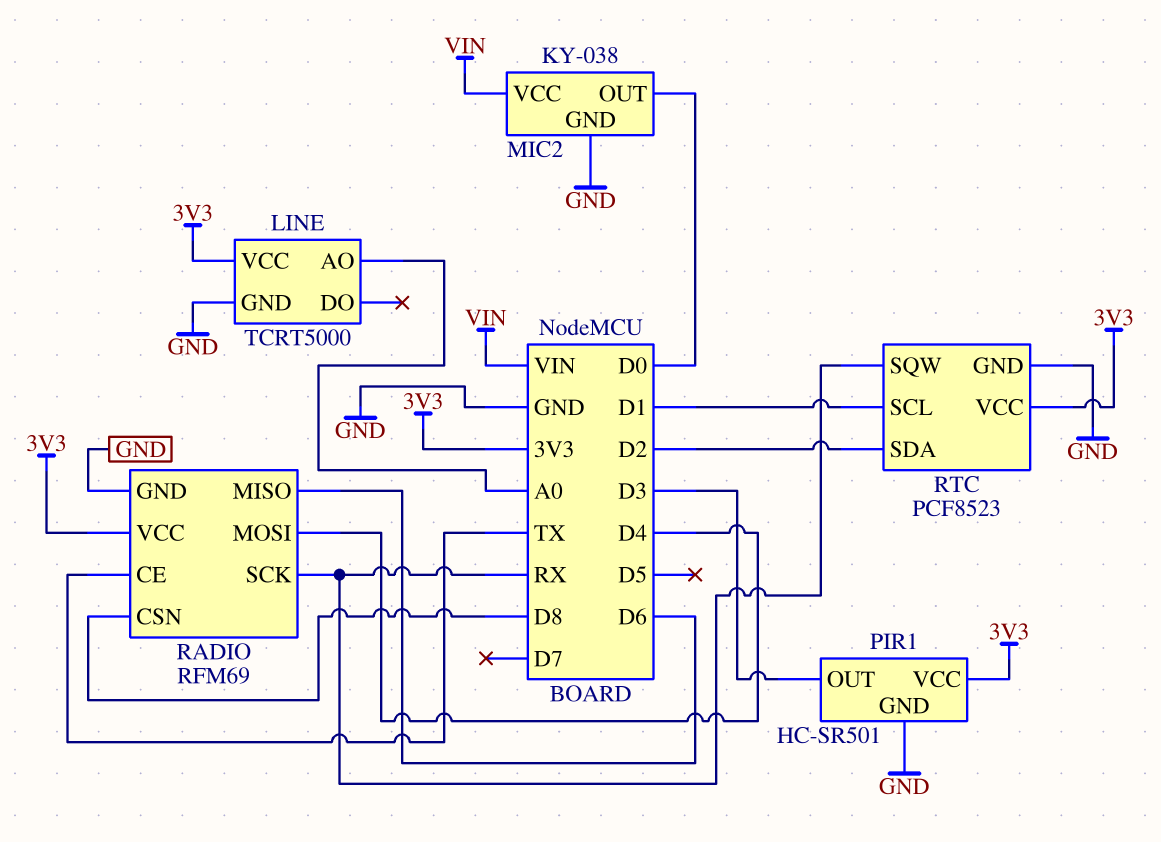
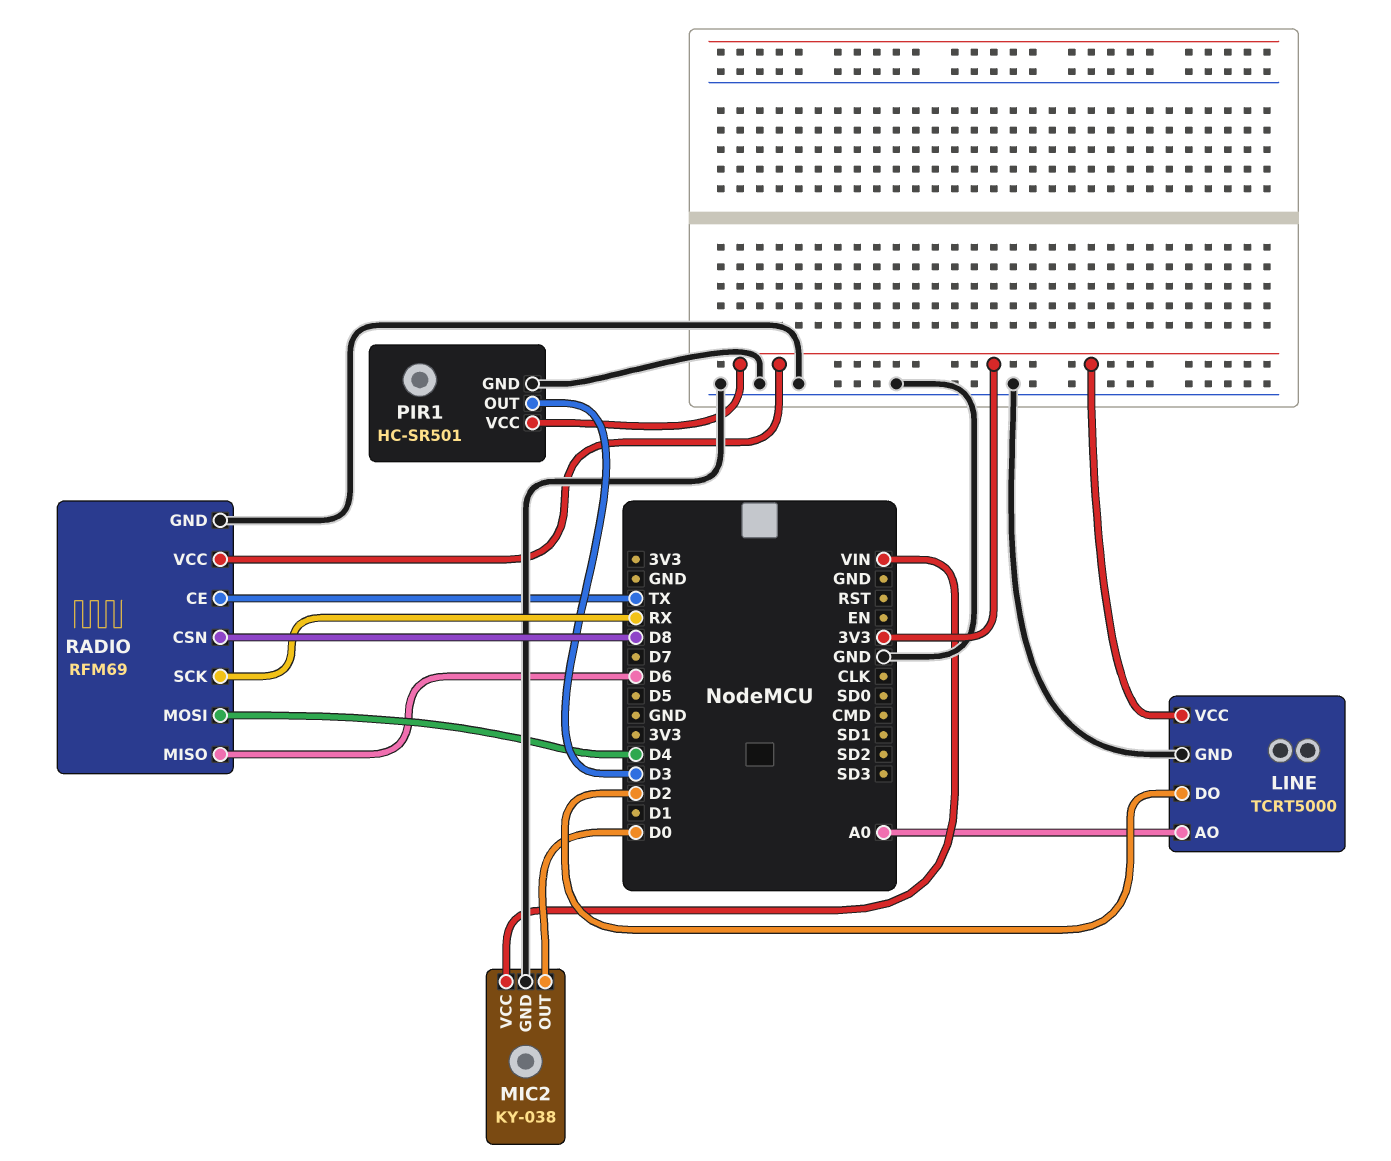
LINE pin DO: none -> D2
RTC: PCF8523 -> none
RTC pin GND: GND -> none
RTC pin SCL: D1 -> none
RTC pin SDA: D2 -> none
RTC pin SQW: RX -> none
RTC pin VCC: 3V3 -> none

